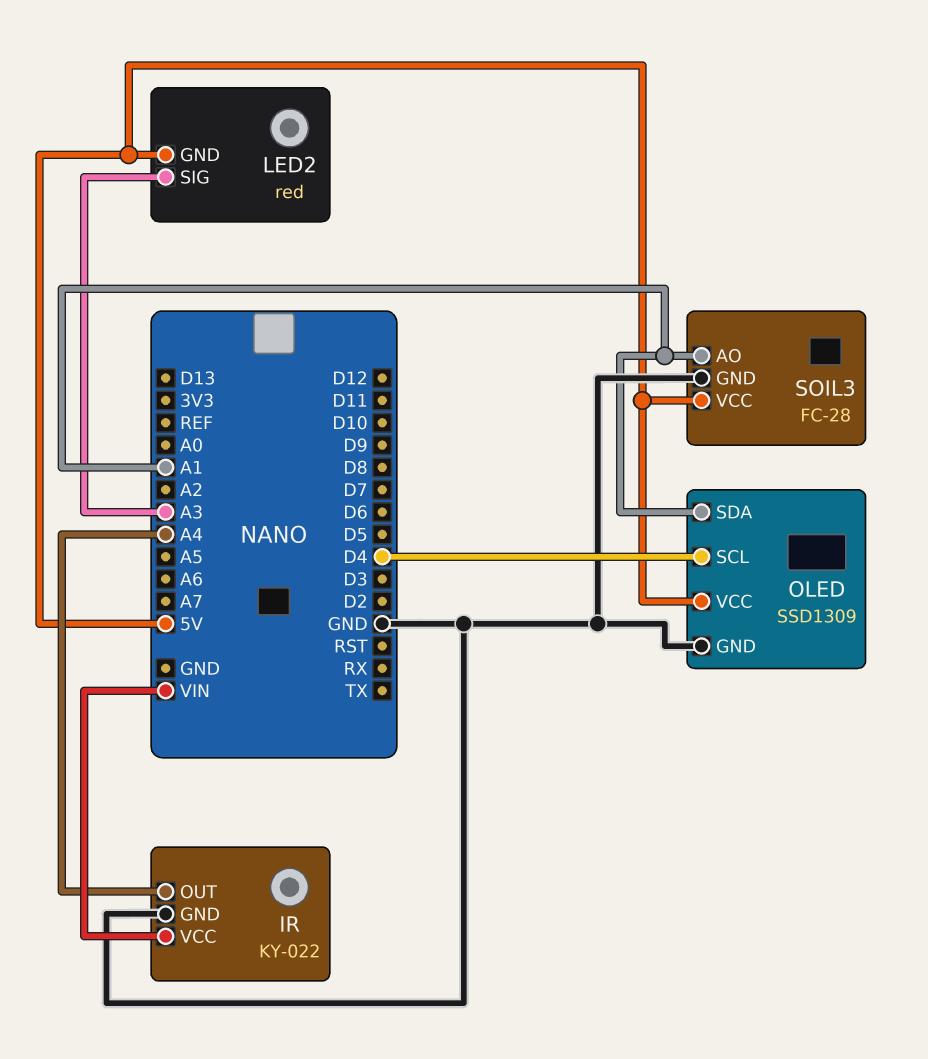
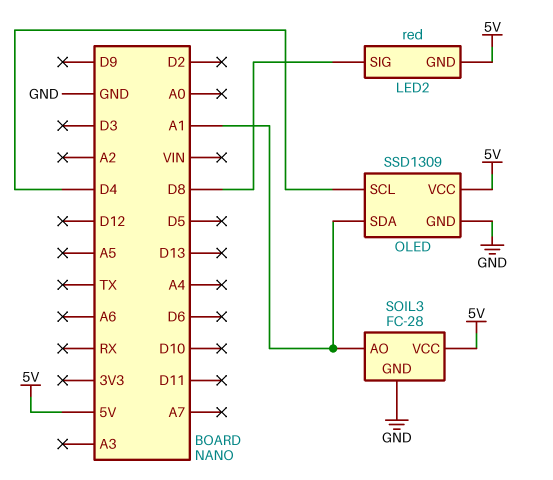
IR: KY-022 -> none
IR pin GND: GND -> none
IR pin OUT: A4 -> none
IR pin VCC: VIN -> none
LED2 pin SIG: A3 -> D8

